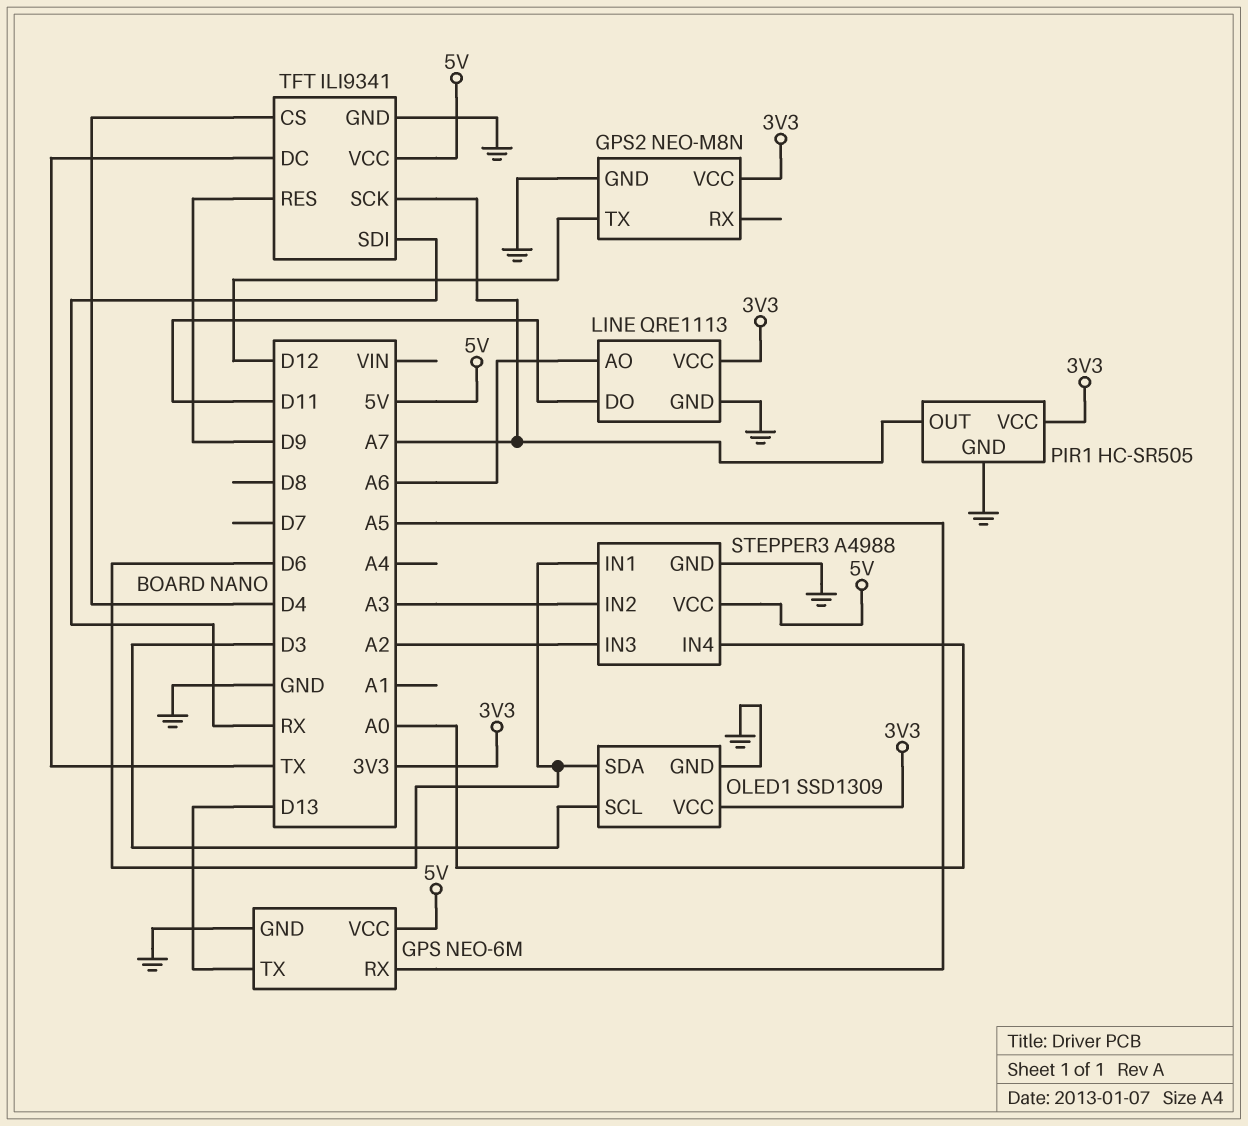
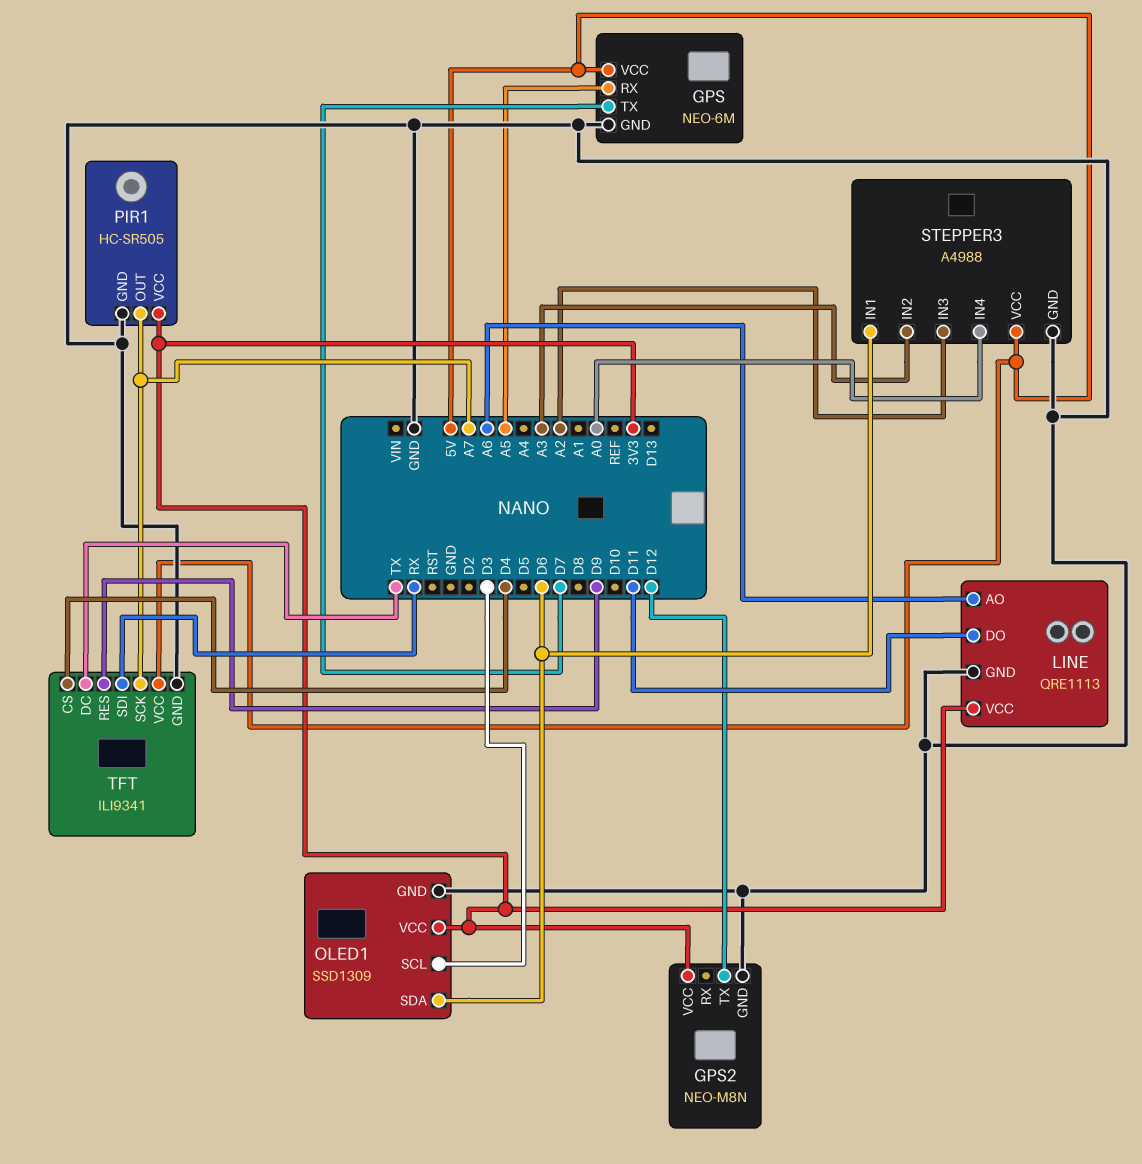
GPS pin TX: D13 -> D7

